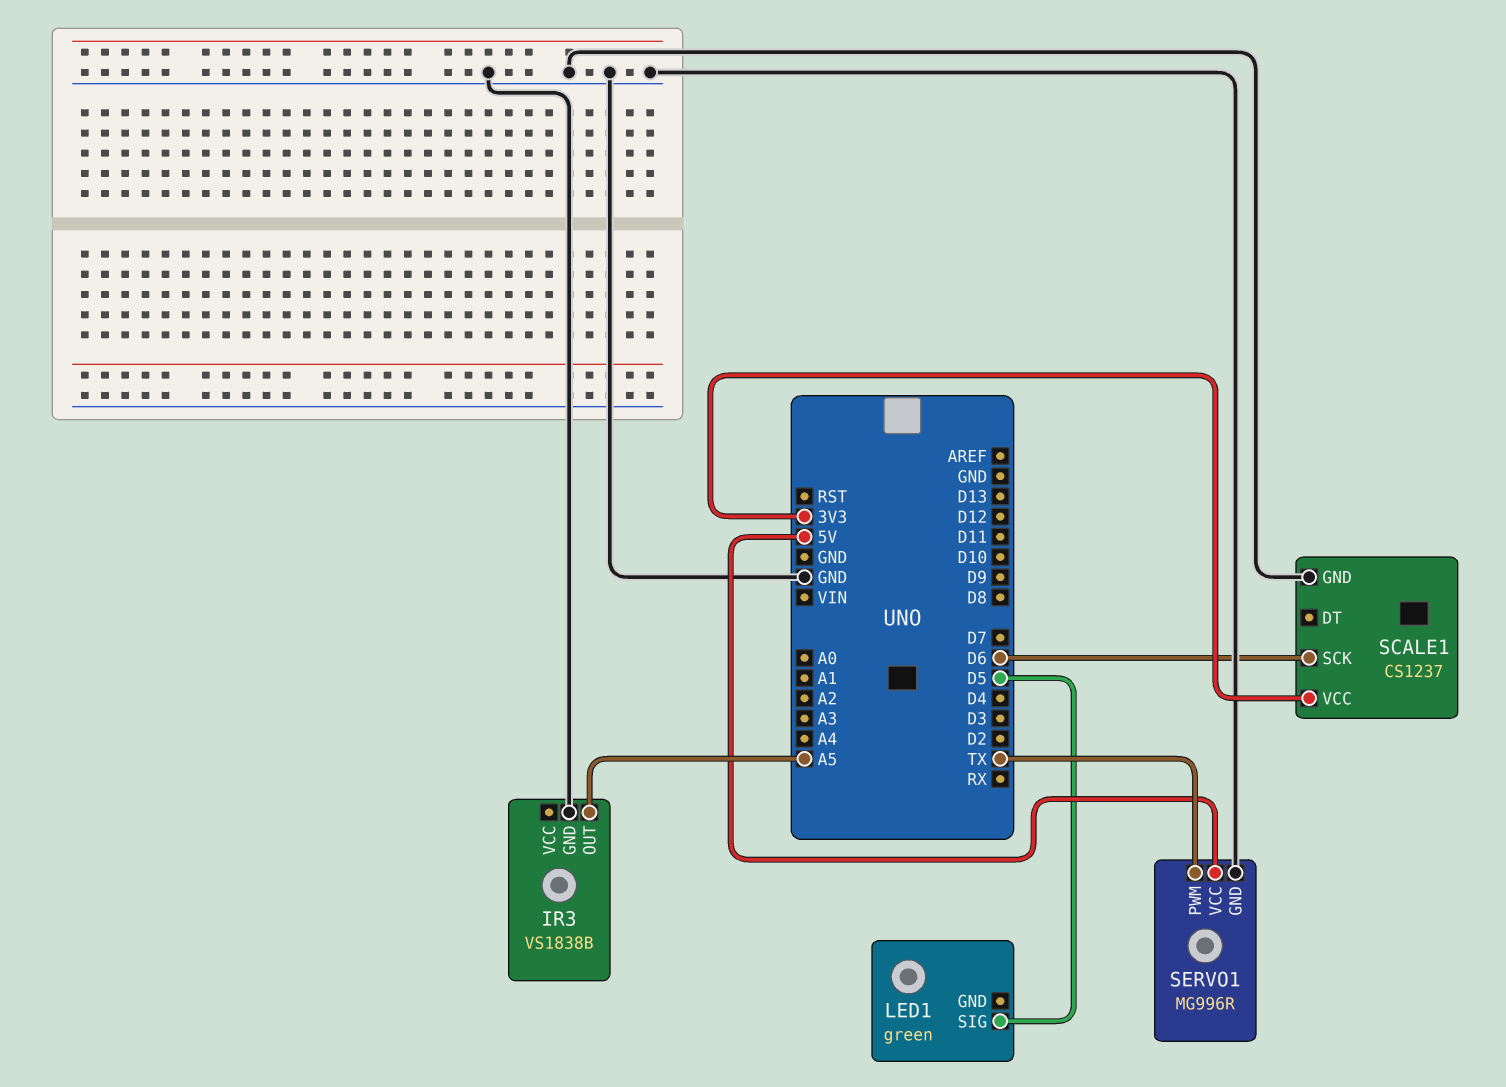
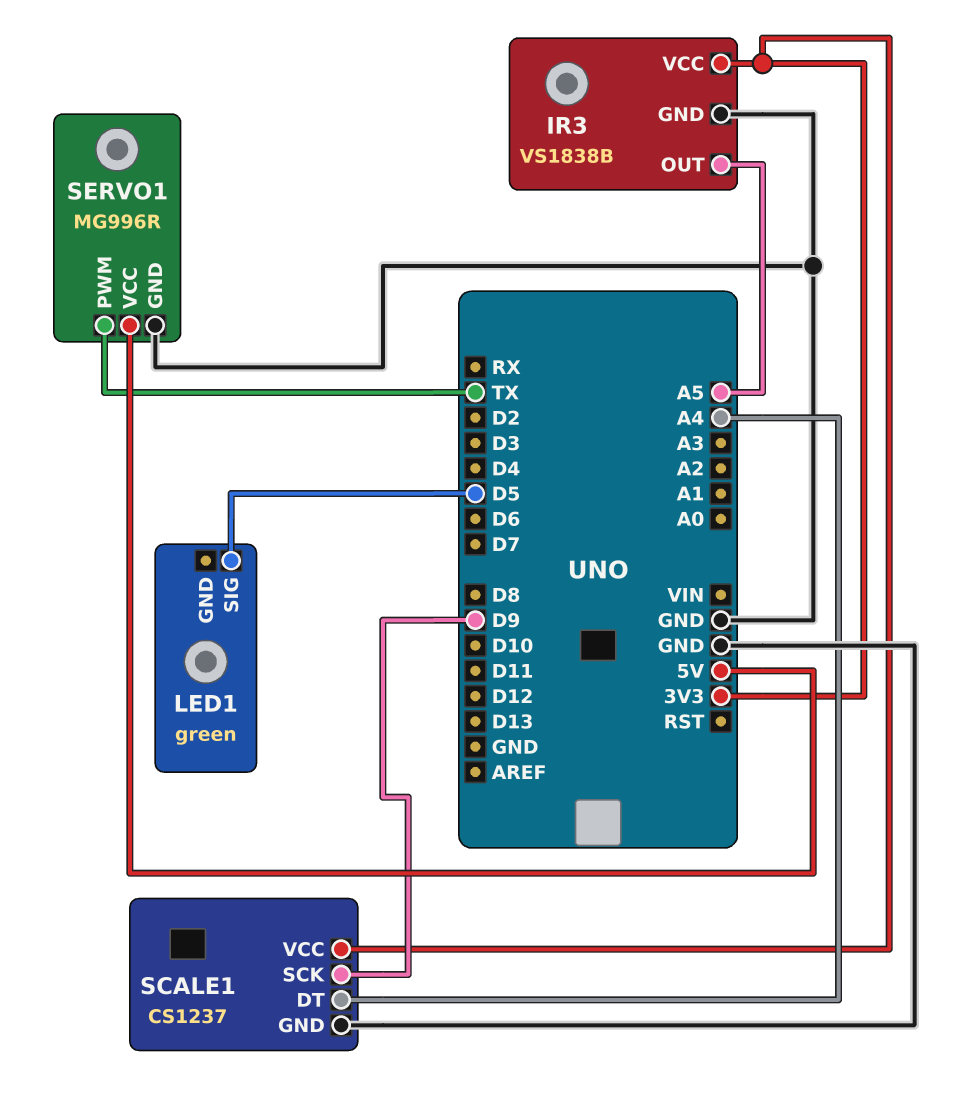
IR3 pin VCC: none -> 3V3
SCALE1 pin DT: none -> A4
SCALE1 pin SCK: D6 -> D9

